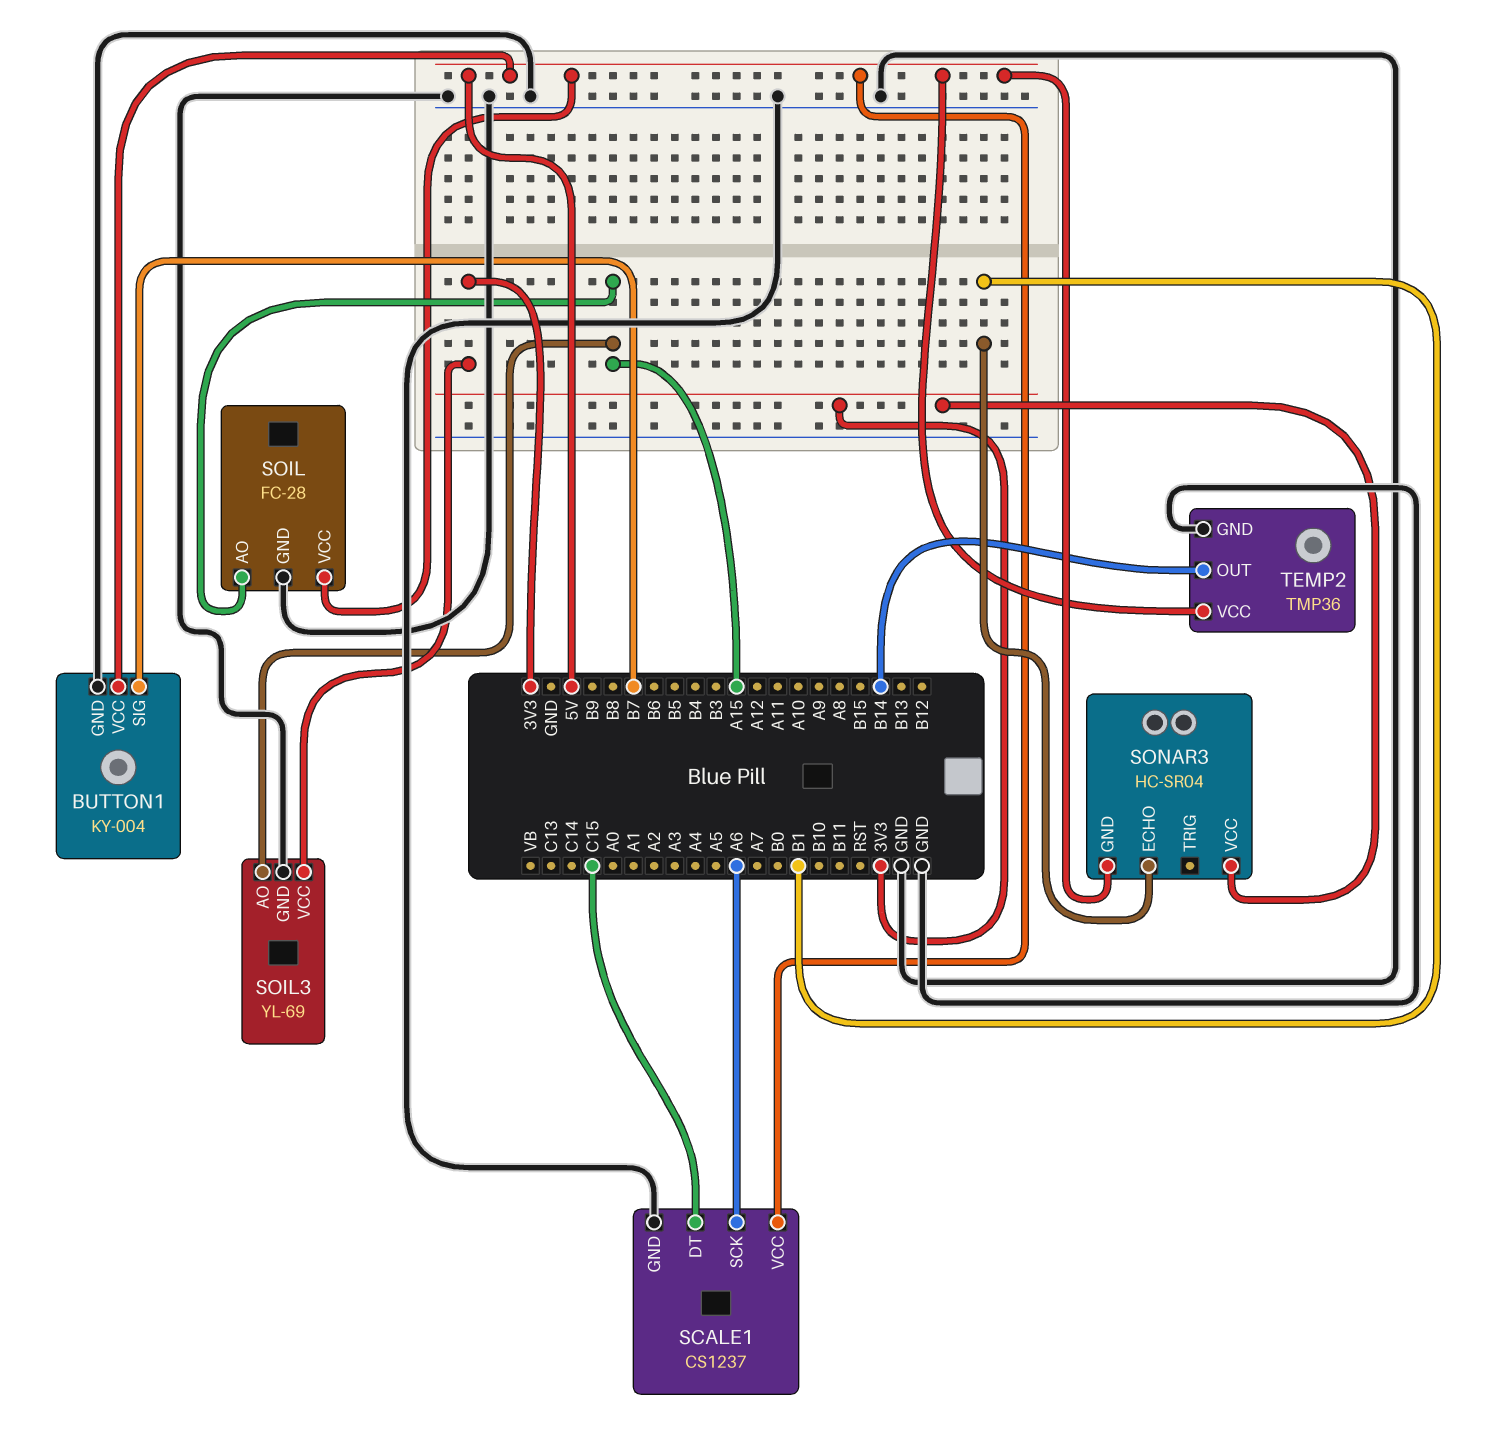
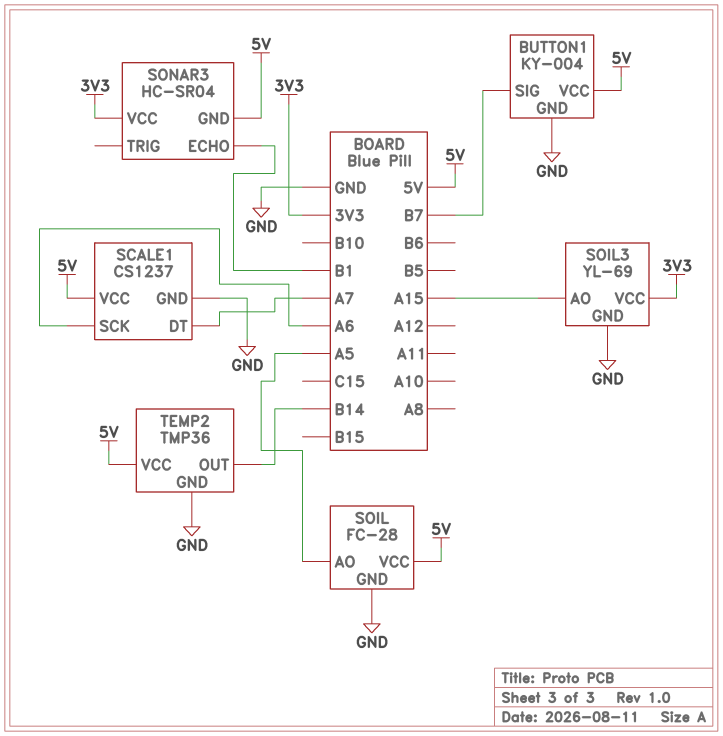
SCALE1 pin DT: C15 -> A7
SOIL pin AO: A15 -> A5

